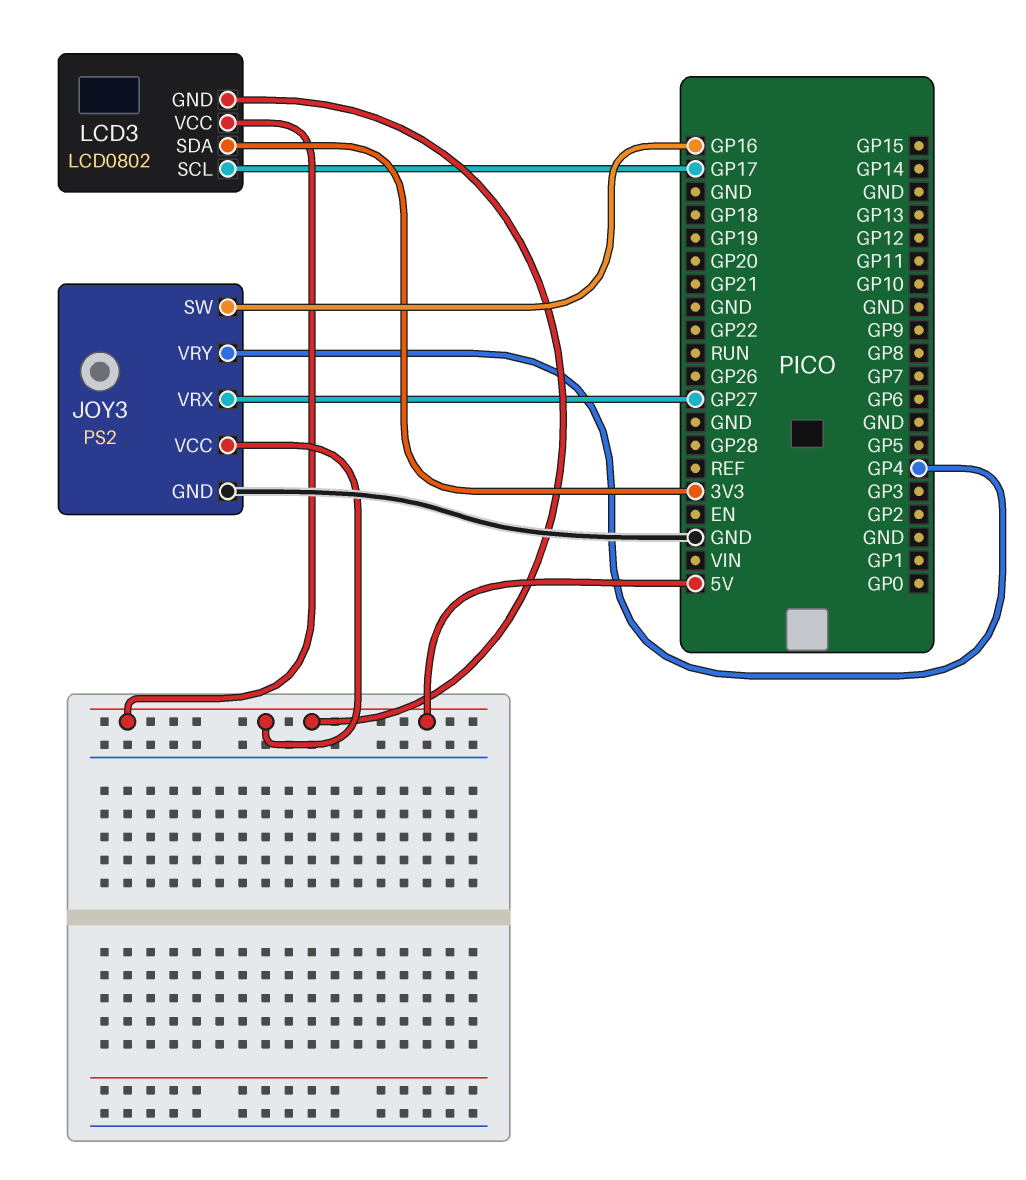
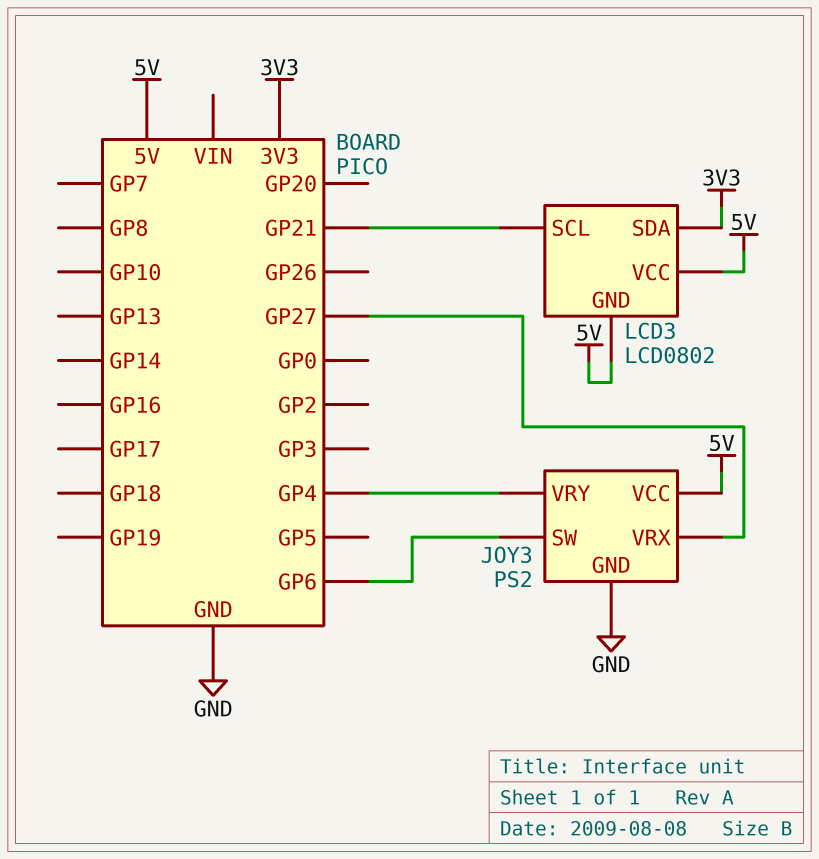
JOY3 pin SW: GP16 -> GP6
LCD3 pin SCL: GP17 -> GP21

